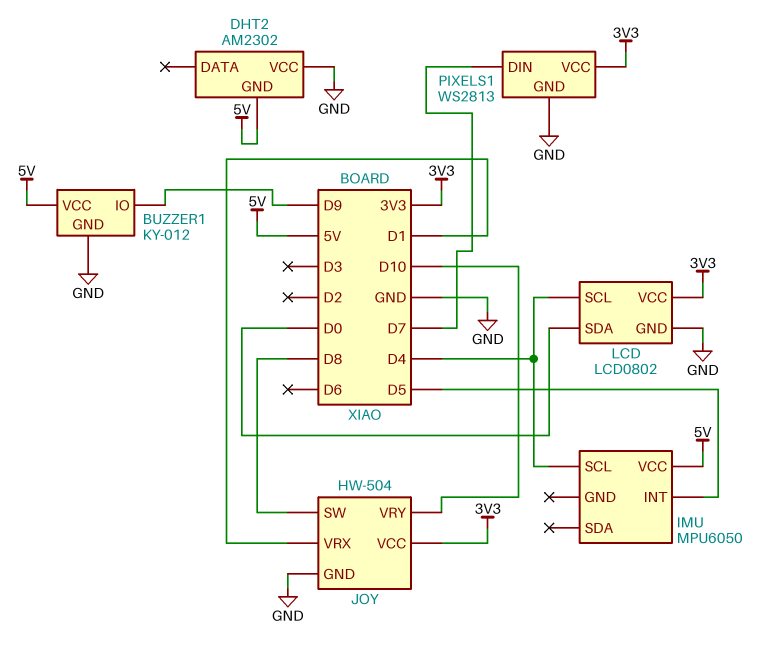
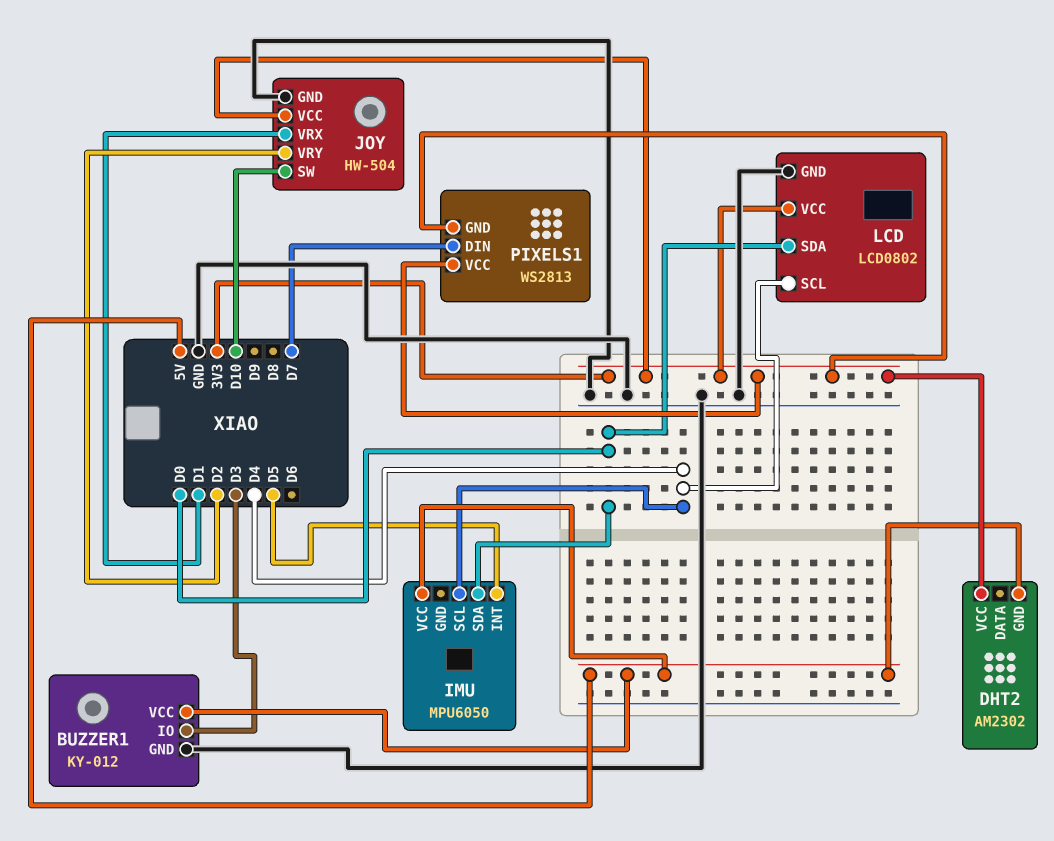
BUZZER1 pin IO: D9 -> D3
DHT2 pin VCC: GND -> 3V3
IMU pin SDA: none -> D0
JOY pin SW: D8 -> D10
JOY pin VRY: D10 -> D2
PIXELS1 pin GND: GND -> 3V3

